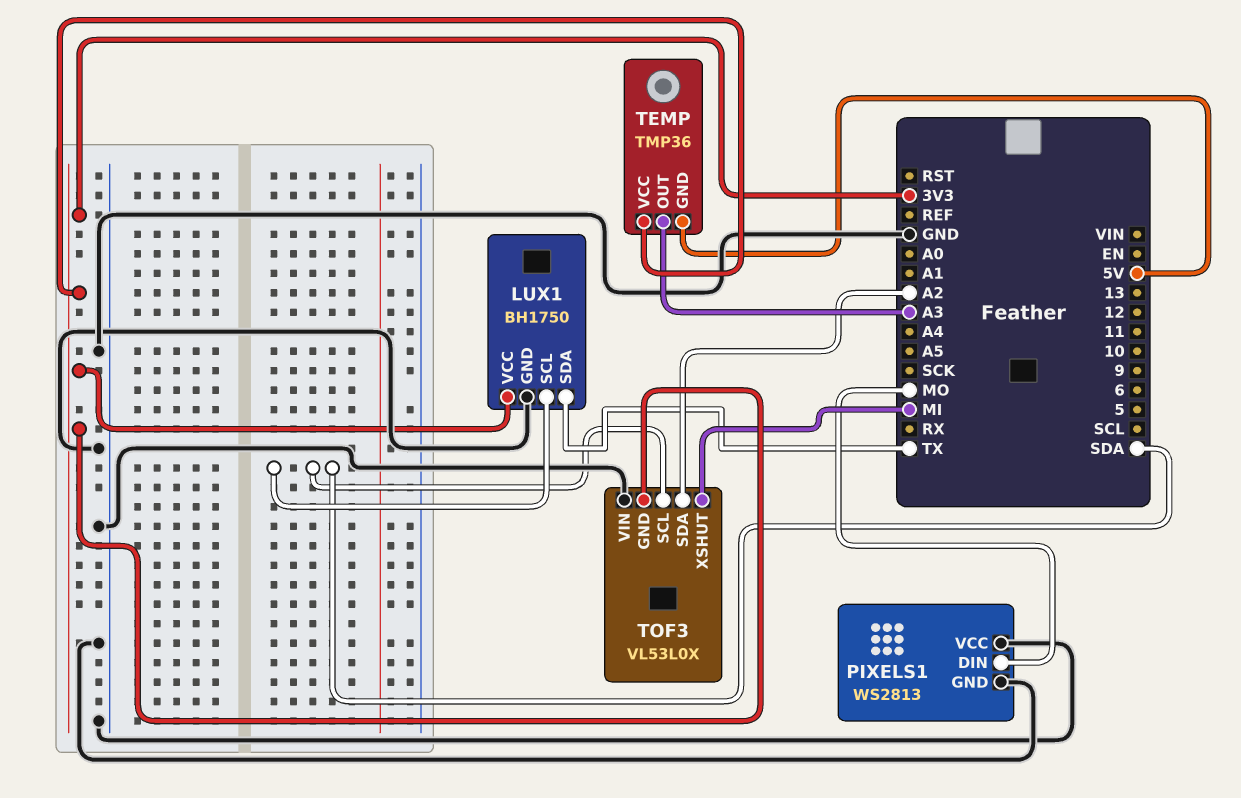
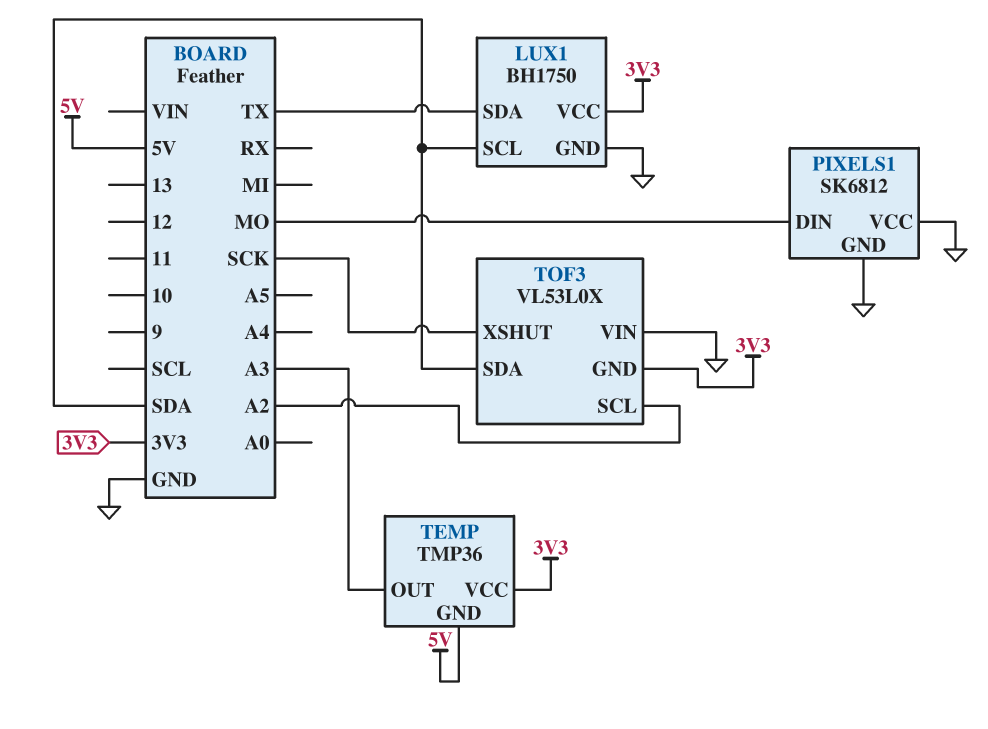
PIXELS1: WS2813 -> SK6812
TOF3 pin SCL: SDA -> A2
TOF3 pin SDA: A2 -> SDA
TOF3 pin XSHUT: MI -> SCK

